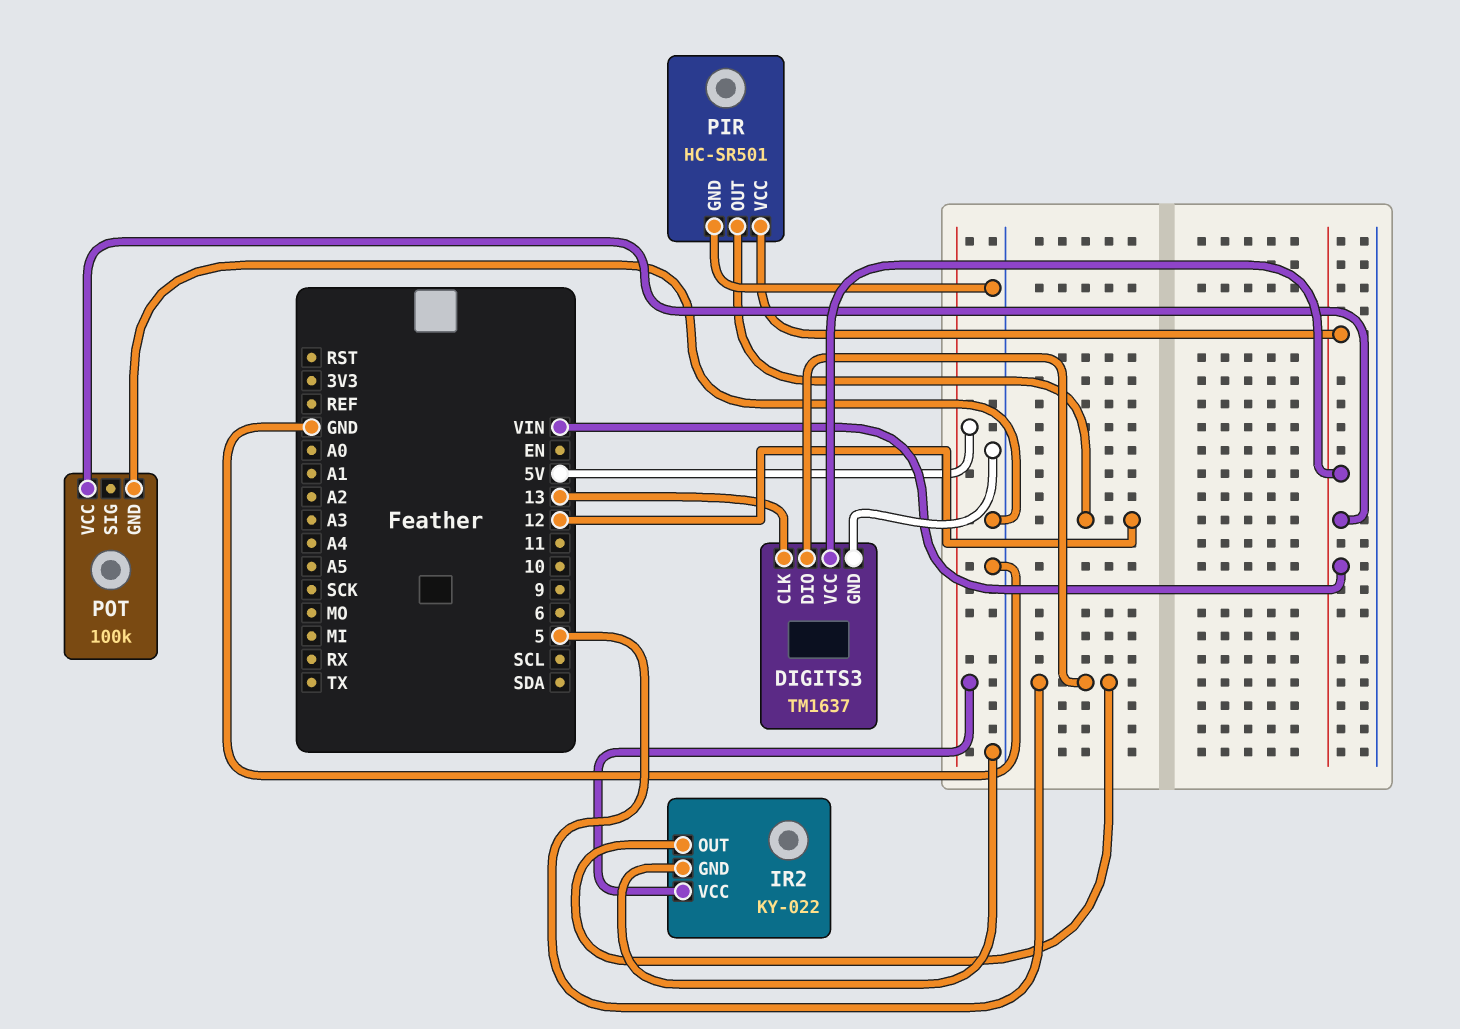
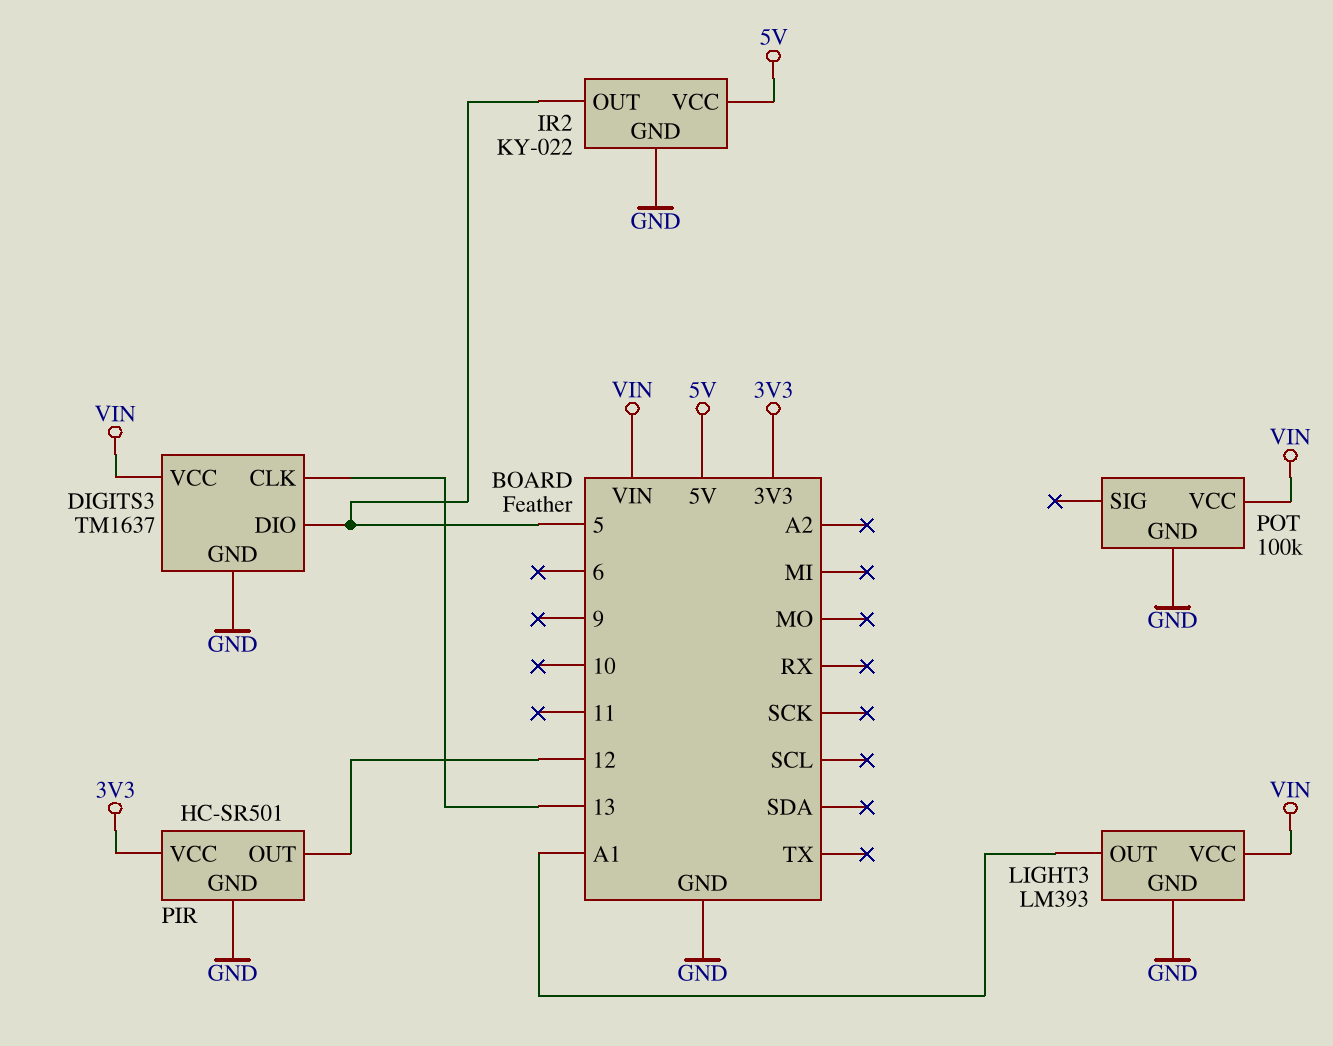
LIGHT3: none -> LM393
LIGHT3 pin GND: none -> GND
LIGHT3 pin OUT: none -> A1
LIGHT3 pin VCC: none -> VIN
PIR pin VCC: VIN -> 3V3

